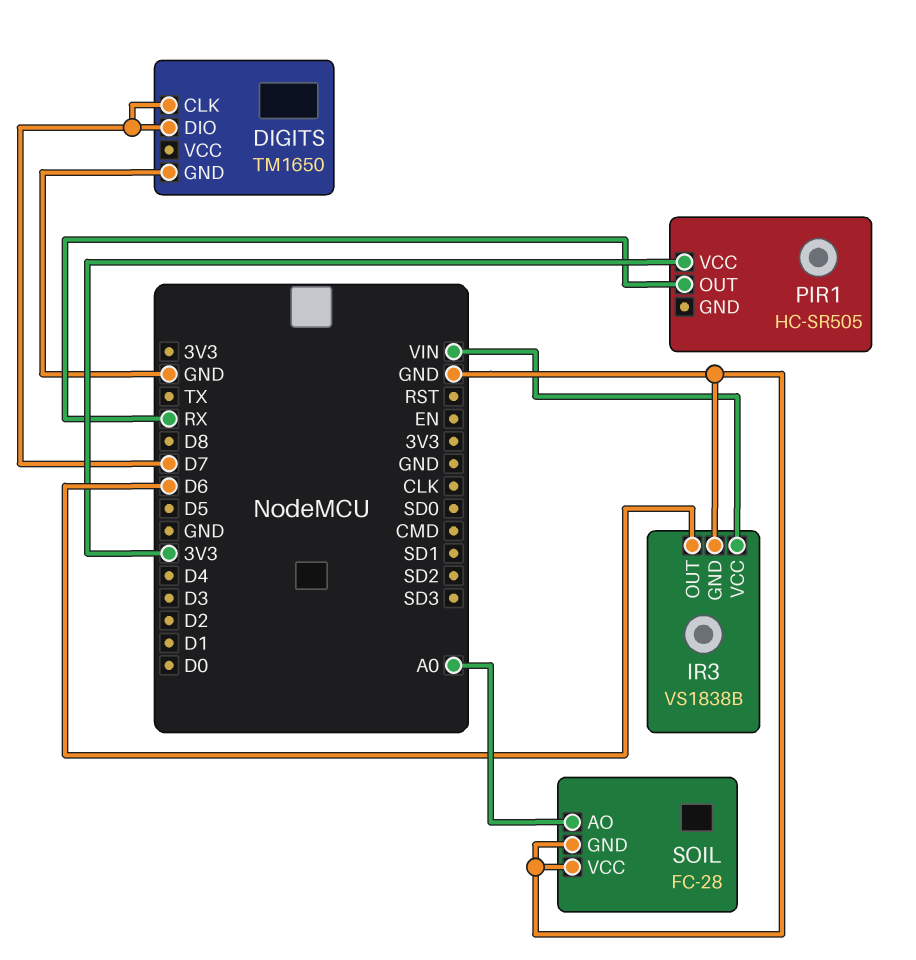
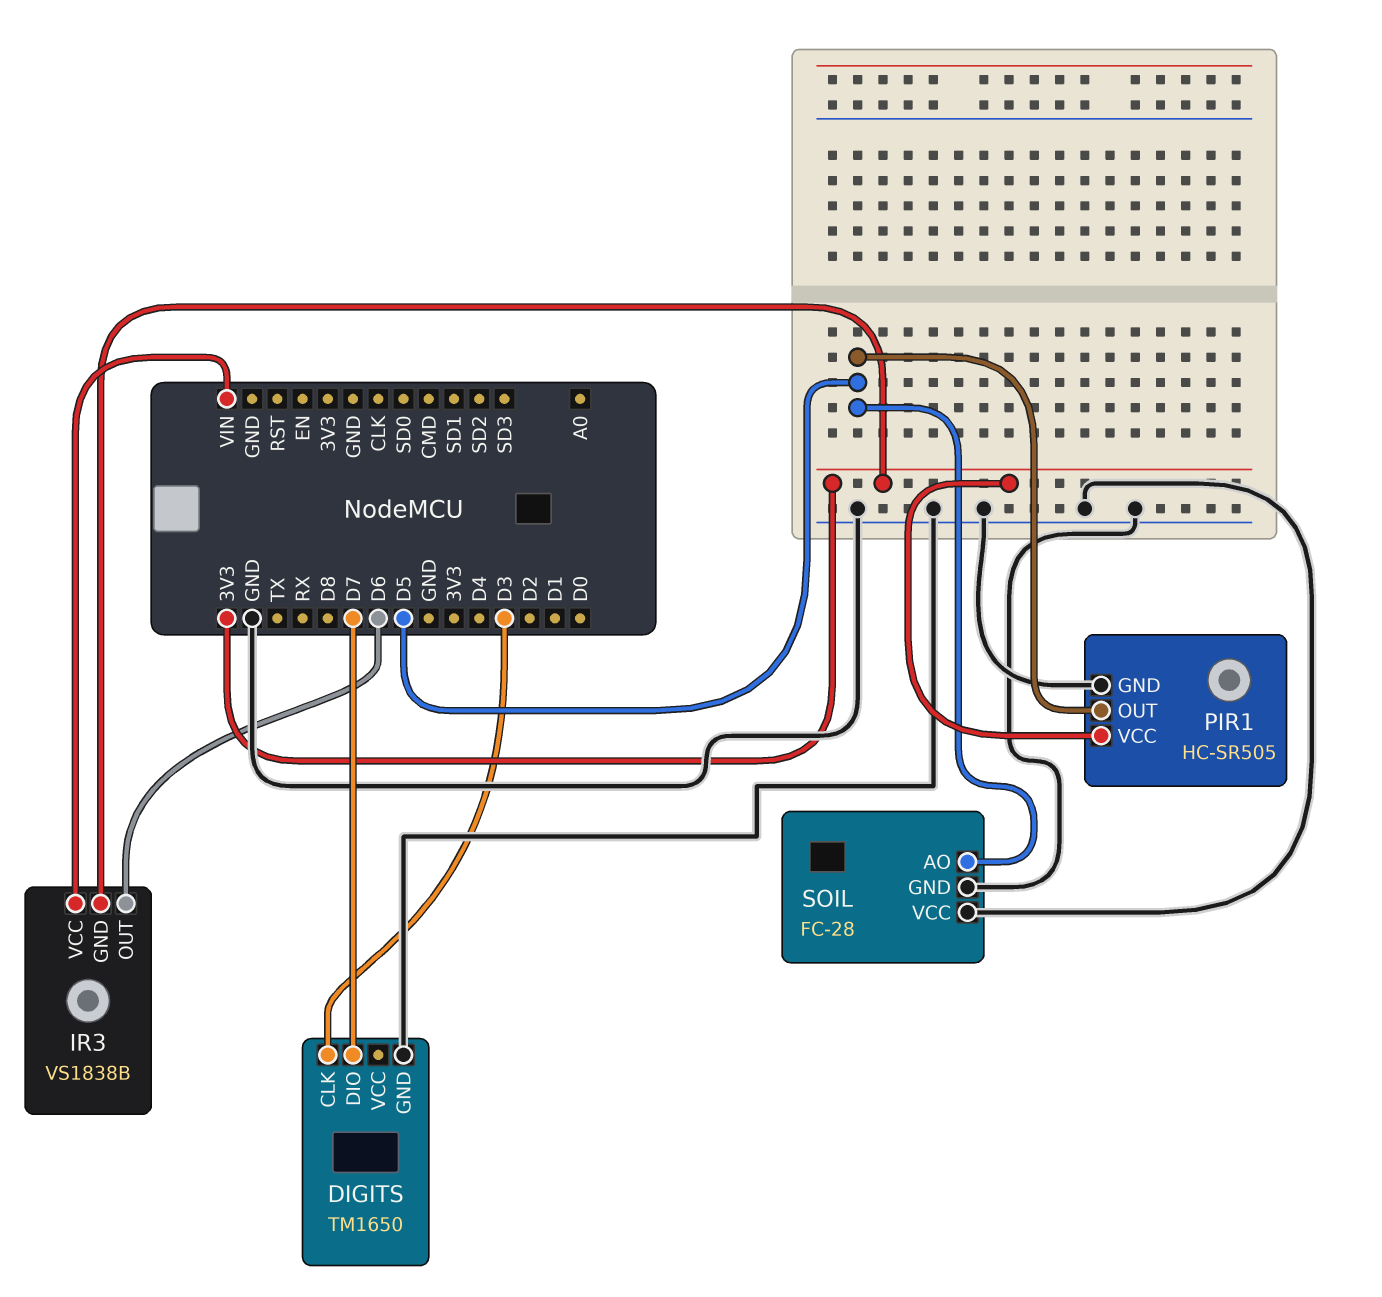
DIGITS pin CLK: D7 -> D3
IR3 pin GND: GND -> 3V3
PIR1 pin GND: none -> GND
PIR1 pin OUT: RX -> D5
SOIL pin AO: A0 -> D5

